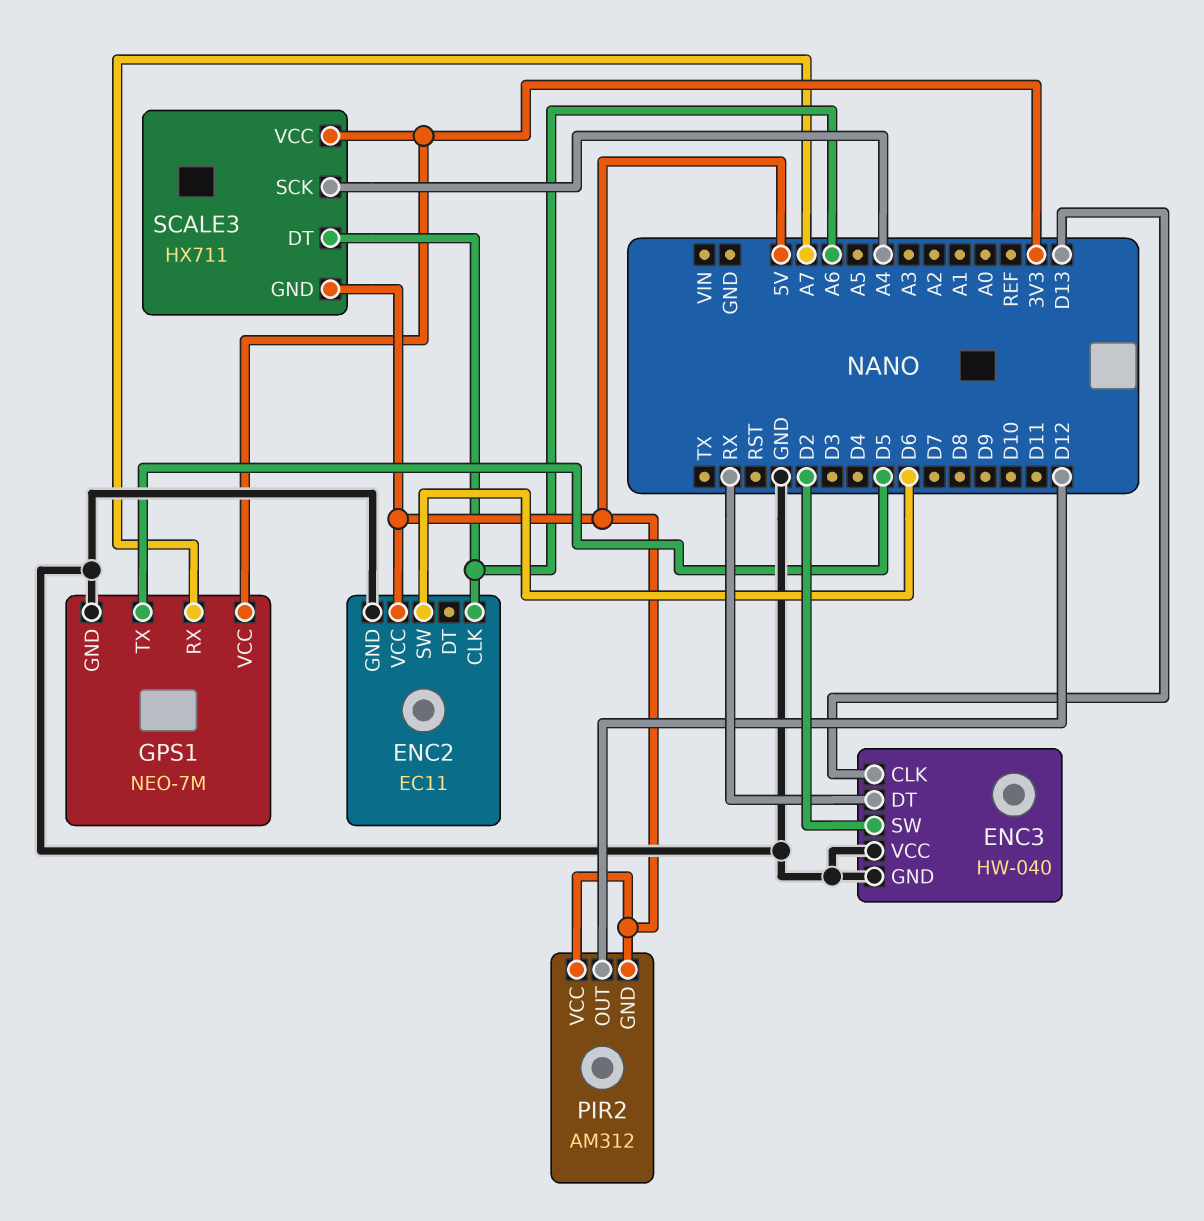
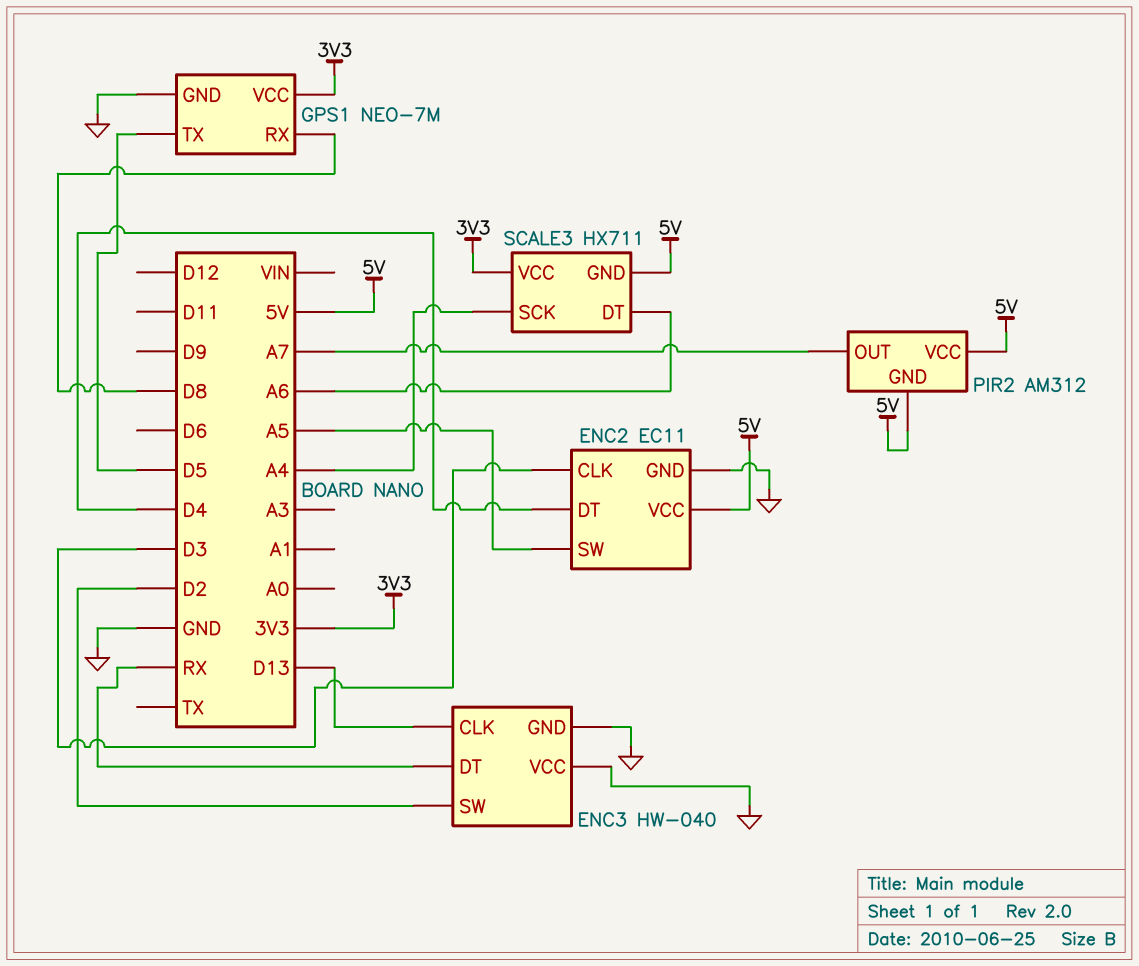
ENC2 pin CLK: A6 -> D3
ENC2 pin DT: none -> D4
ENC2 pin SW: D6 -> A5
GPS1 pin RX: A7 -> D8
PIR2 pin OUT: D12 -> A7

